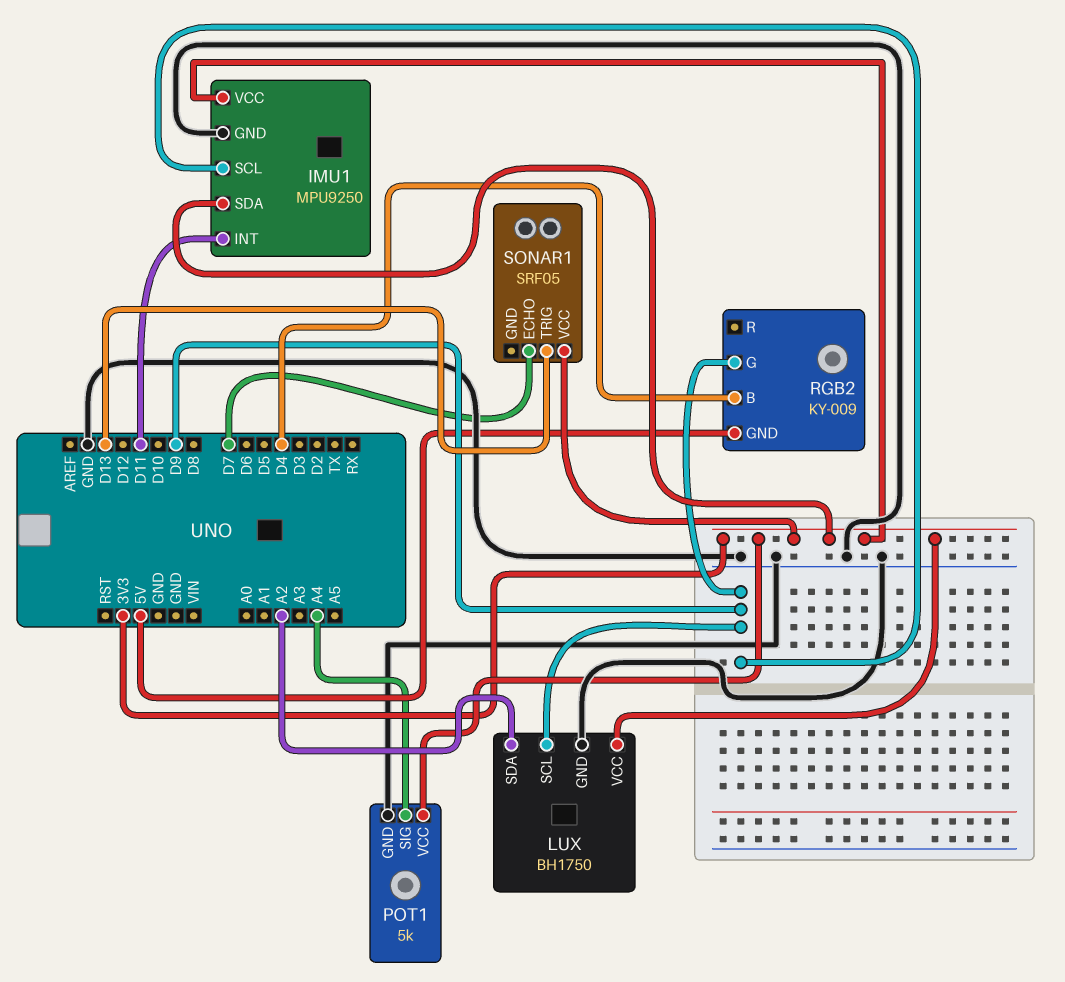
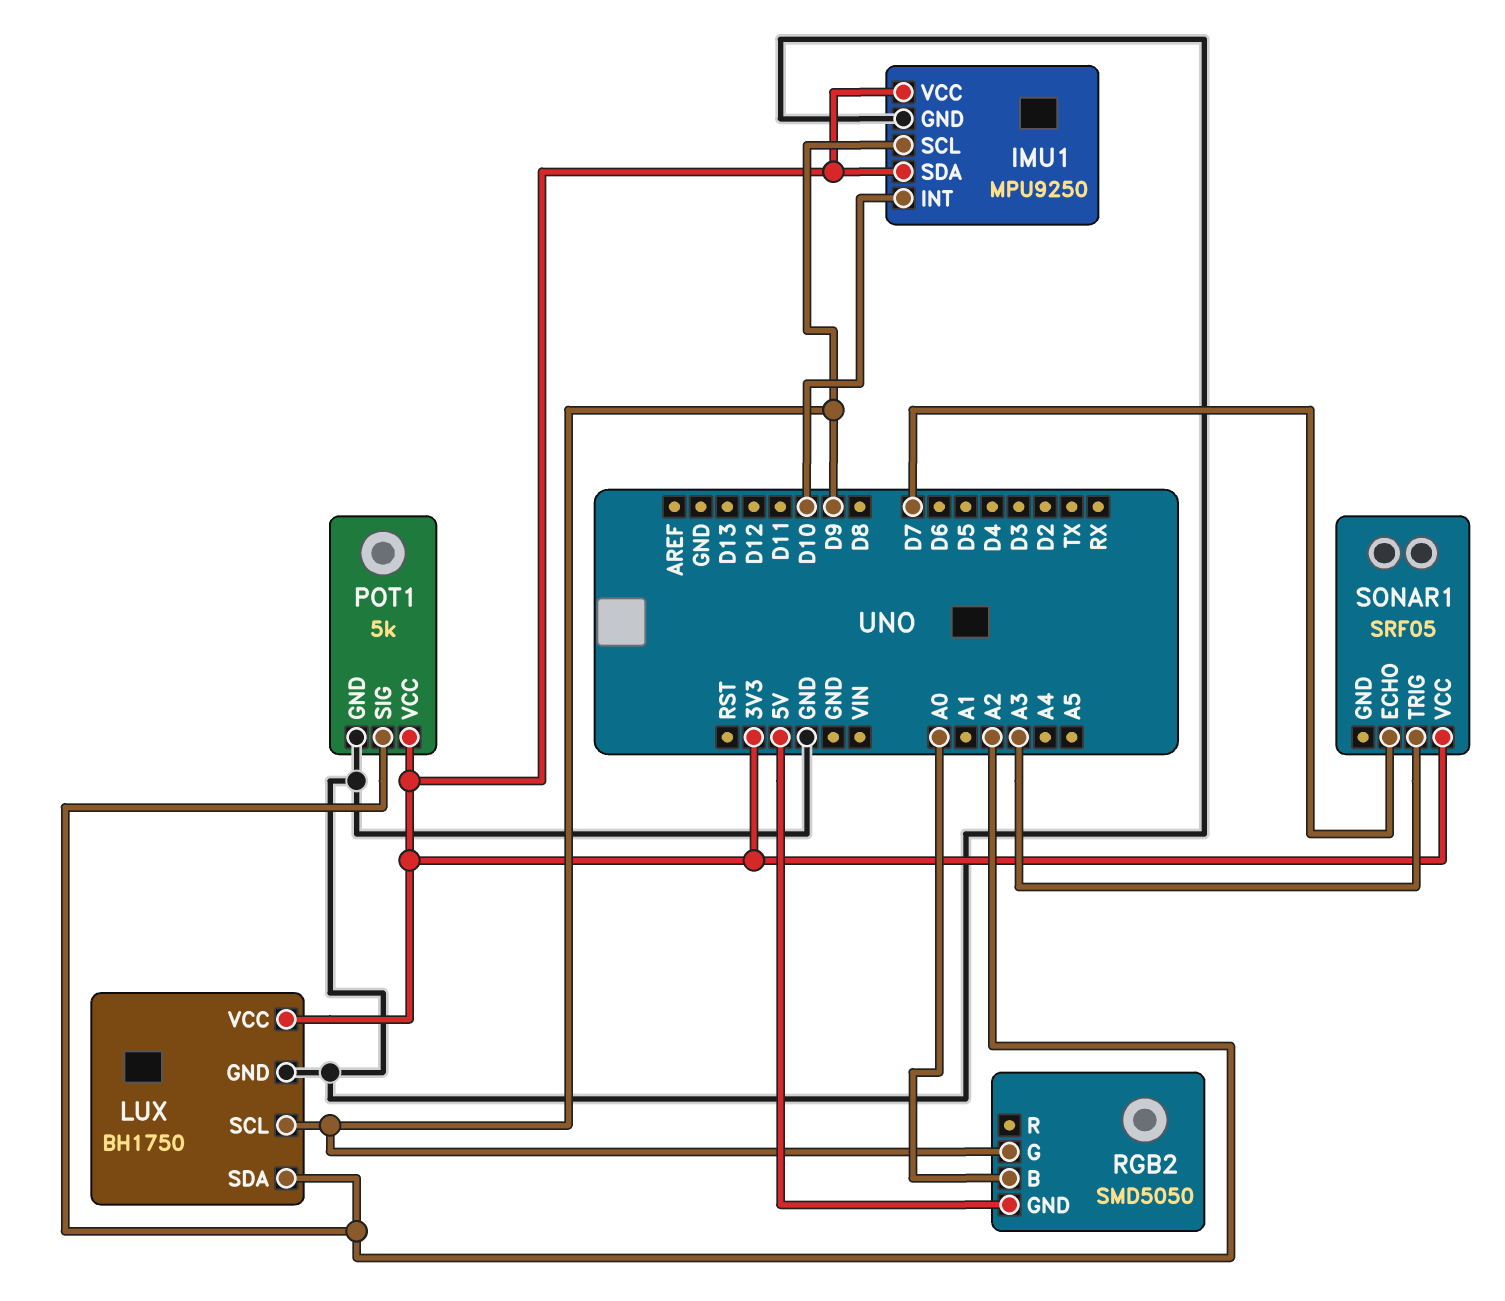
IMU1 pin INT: D11 -> D10
POT1 pin SIG: A4 -> A2
RGB2: KY-009 -> SMD5050
RGB2 pin B: D4 -> A0
SONAR1 pin TRIG: D13 -> A3

